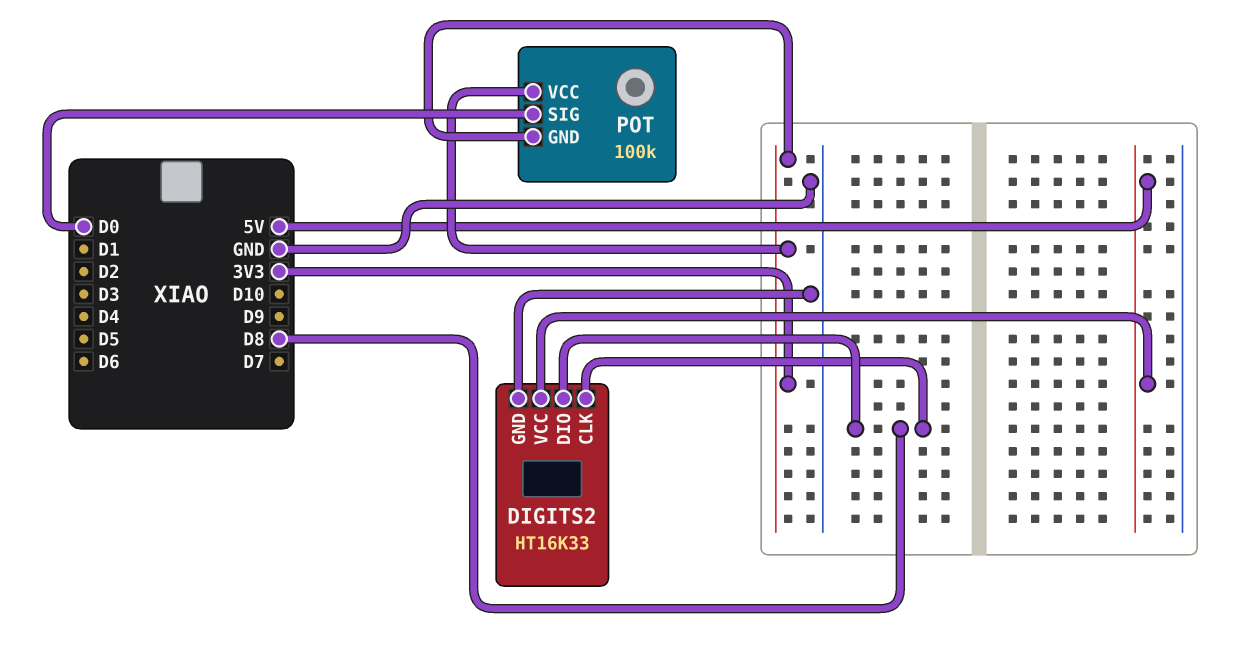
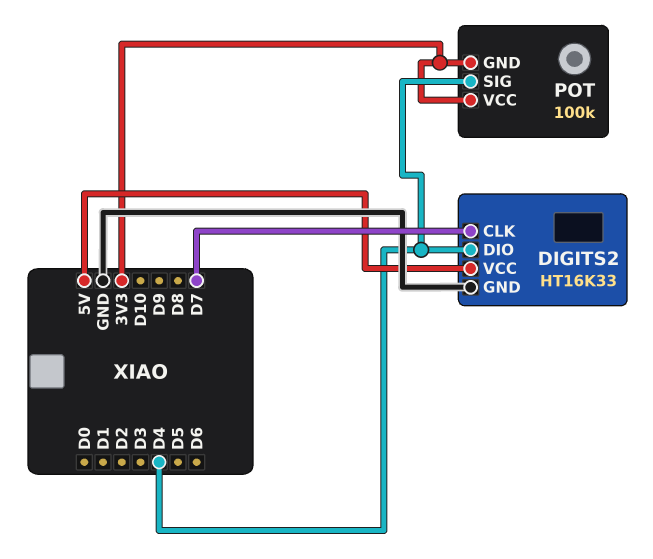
DIGITS2 pin CLK: D8 -> D7
DIGITS2 pin DIO: D8 -> D4
POT pin SIG: D0 -> D4

